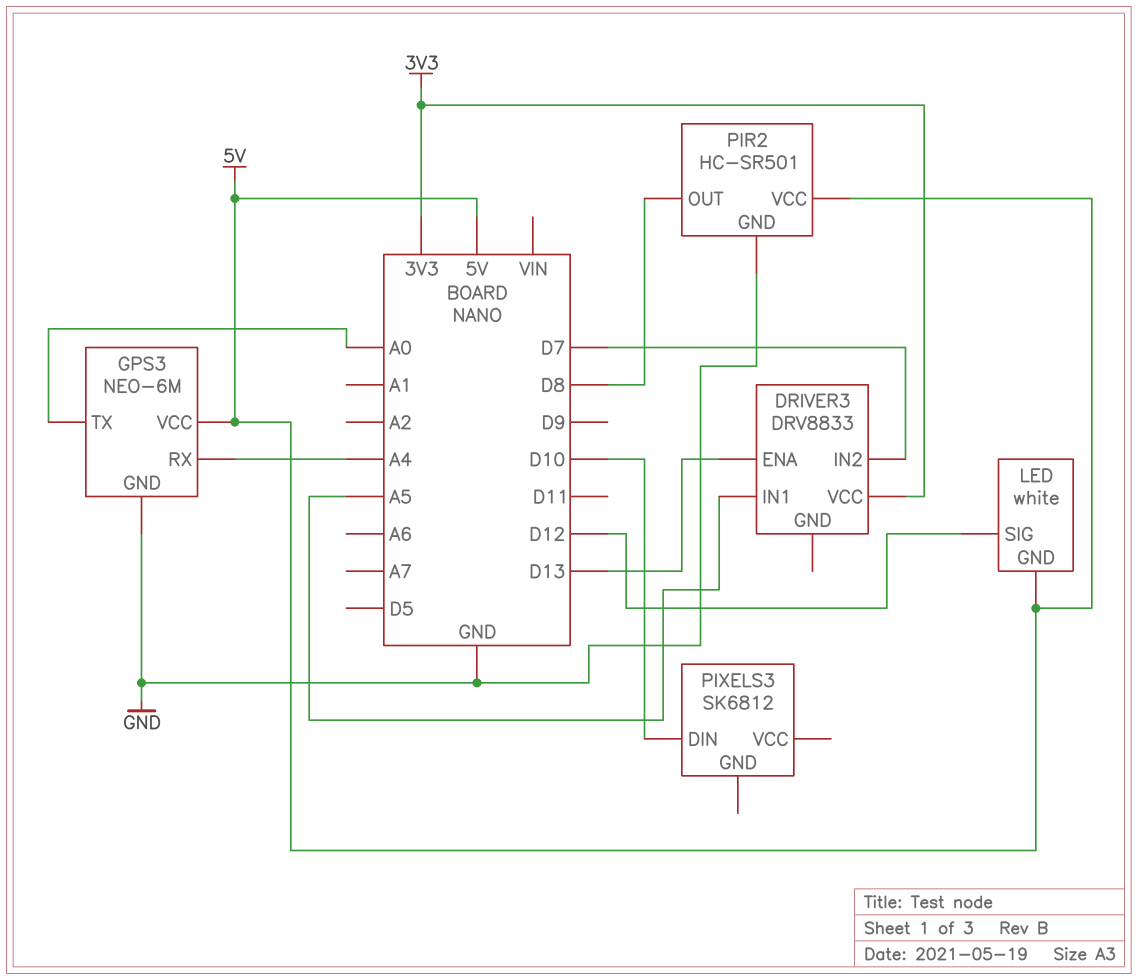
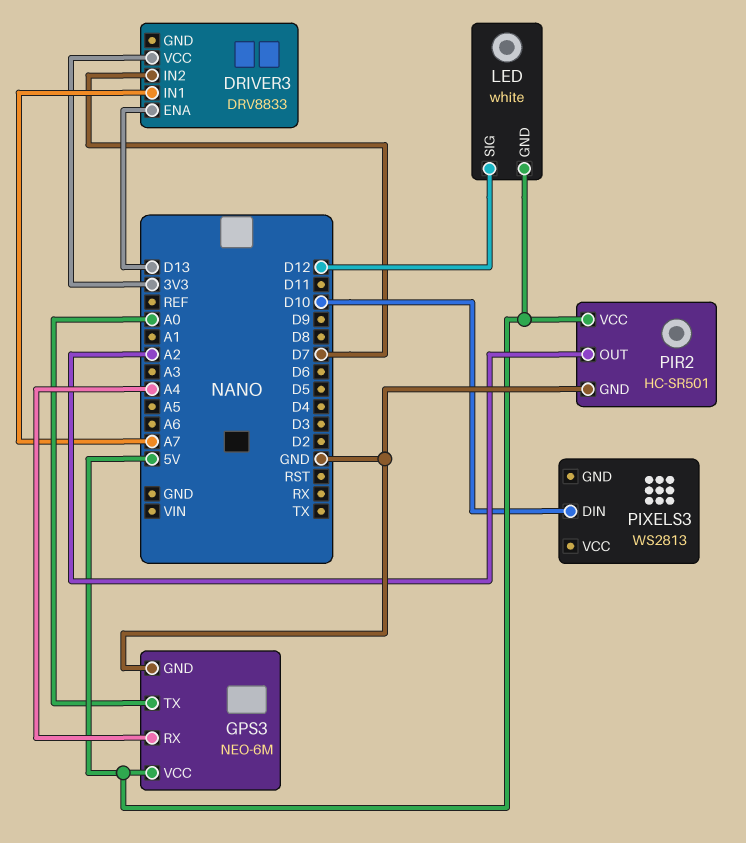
DRIVER3 pin IN1: A5 -> A7
PIR2 pin OUT: D8 -> A2
PIXELS3: SK6812 -> WS2813

